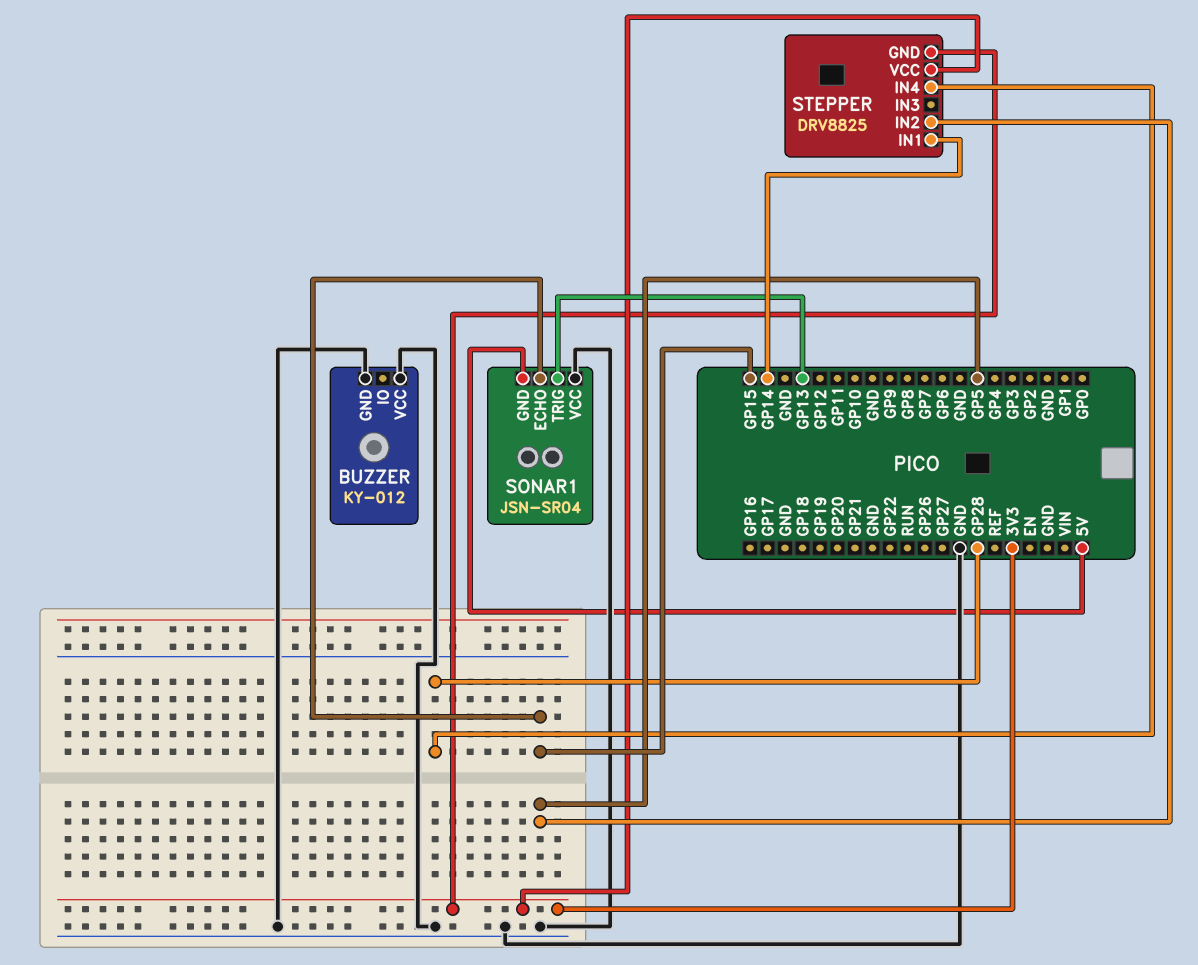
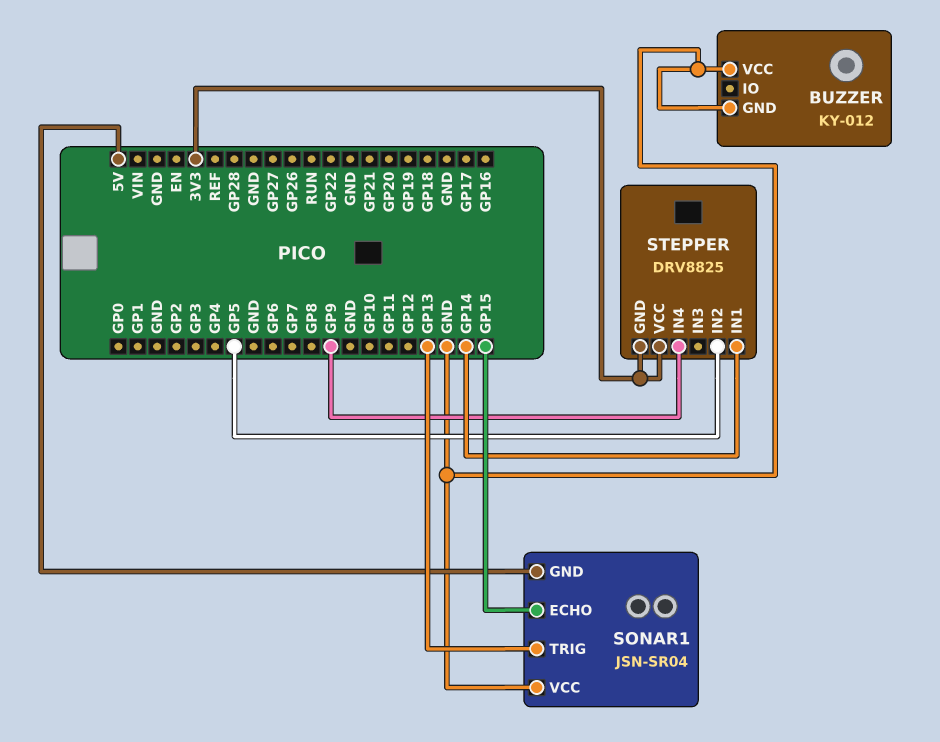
STEPPER pin IN4: GP28 -> GP9

